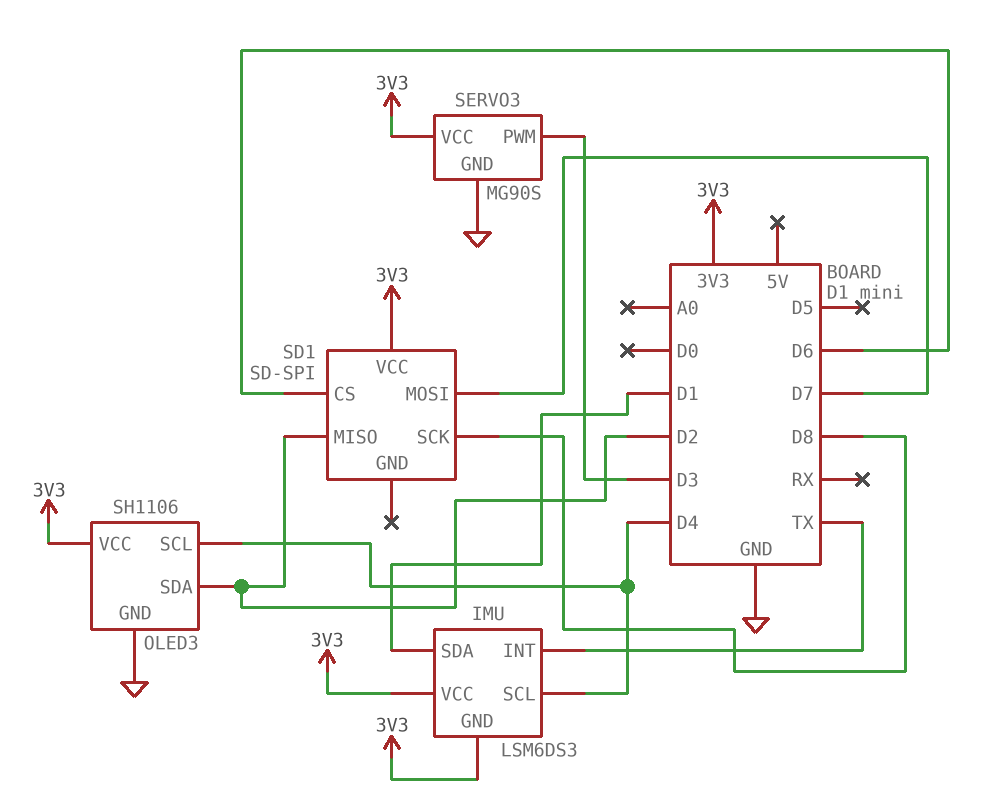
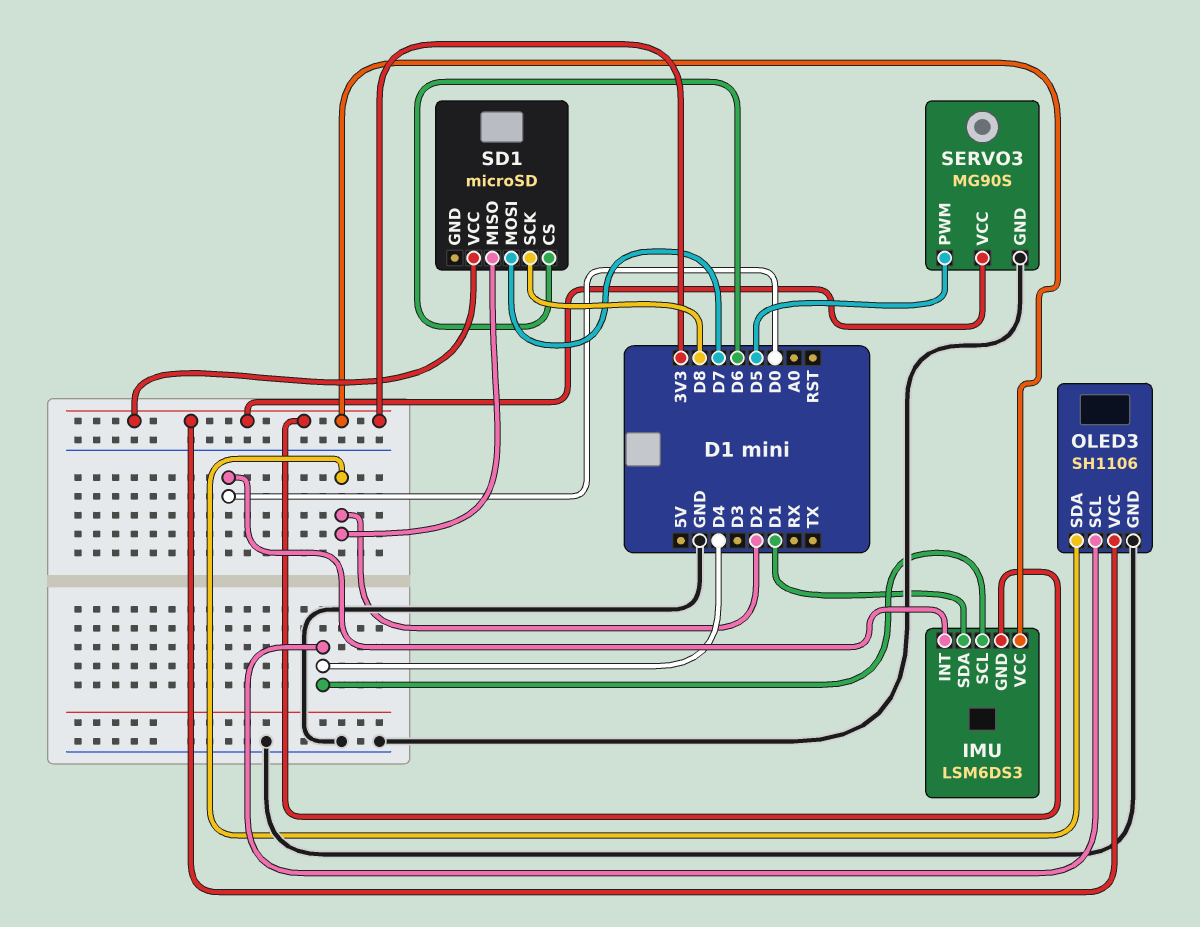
IMU pin INT: TX -> D0
SD1: SD-SPI -> microSD
SERVO3 pin PWM: D3 -> D5

